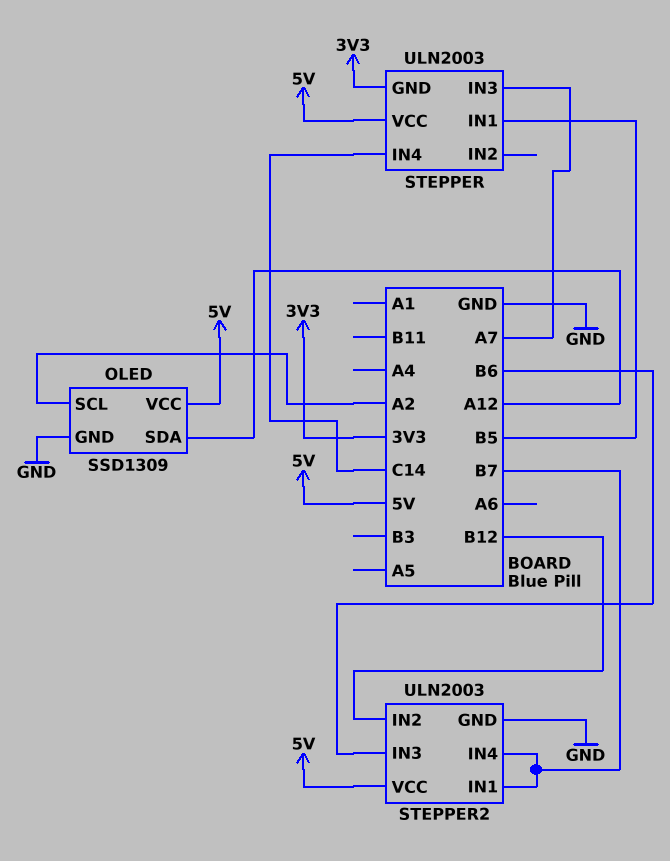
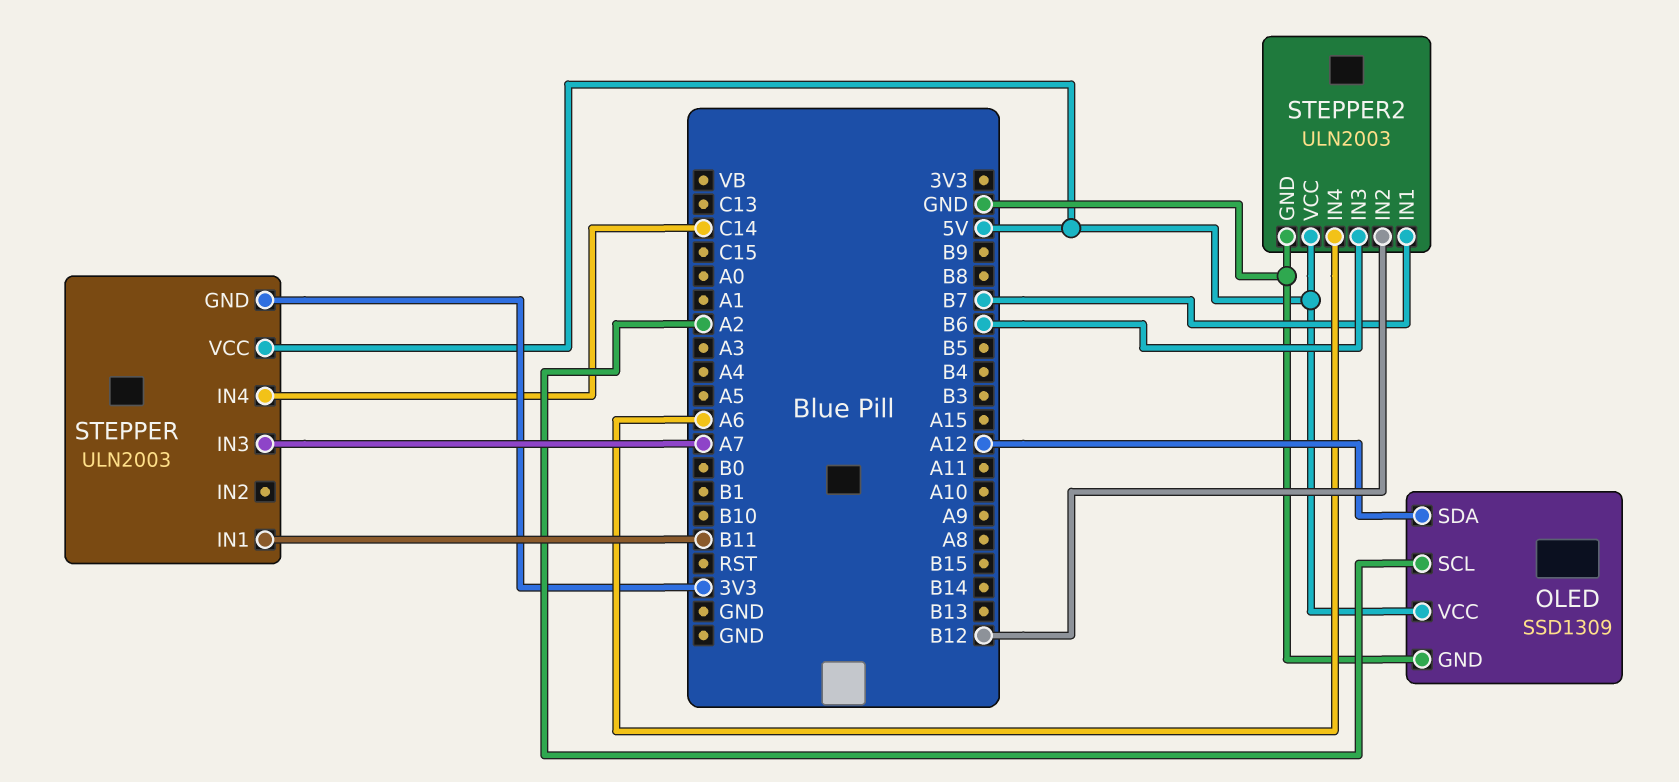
STEPPER pin IN1: B5 -> B11
STEPPER2 pin IN4: B7 -> A6

